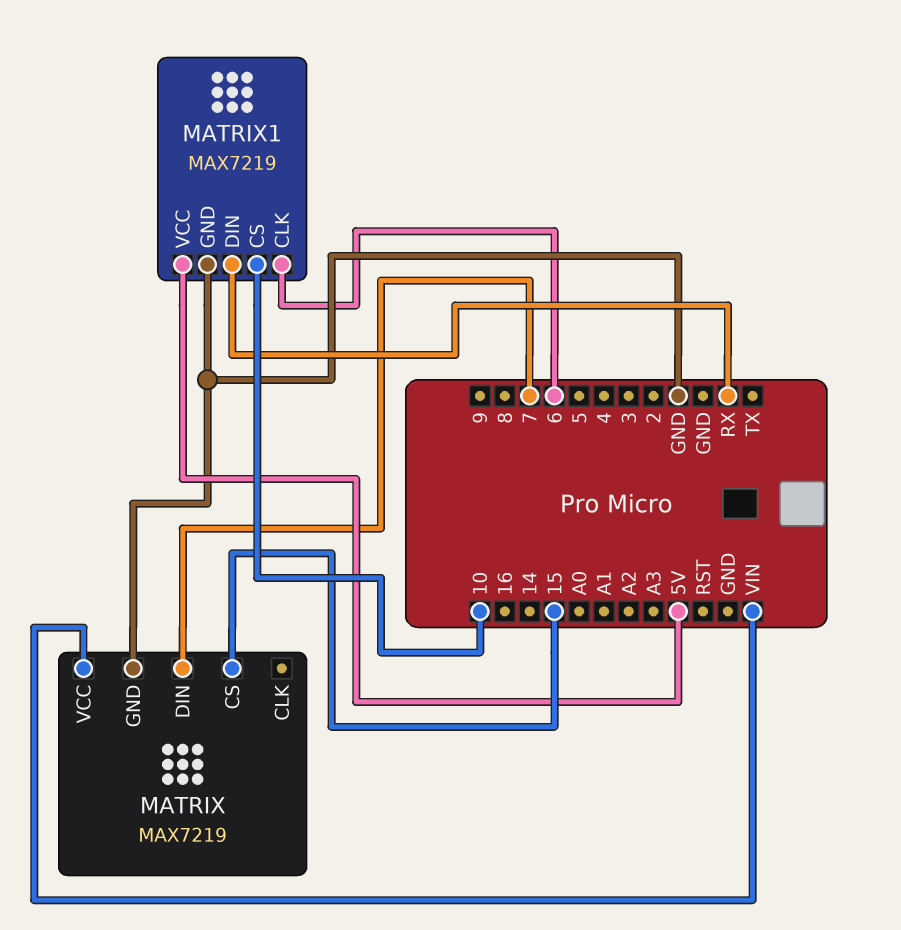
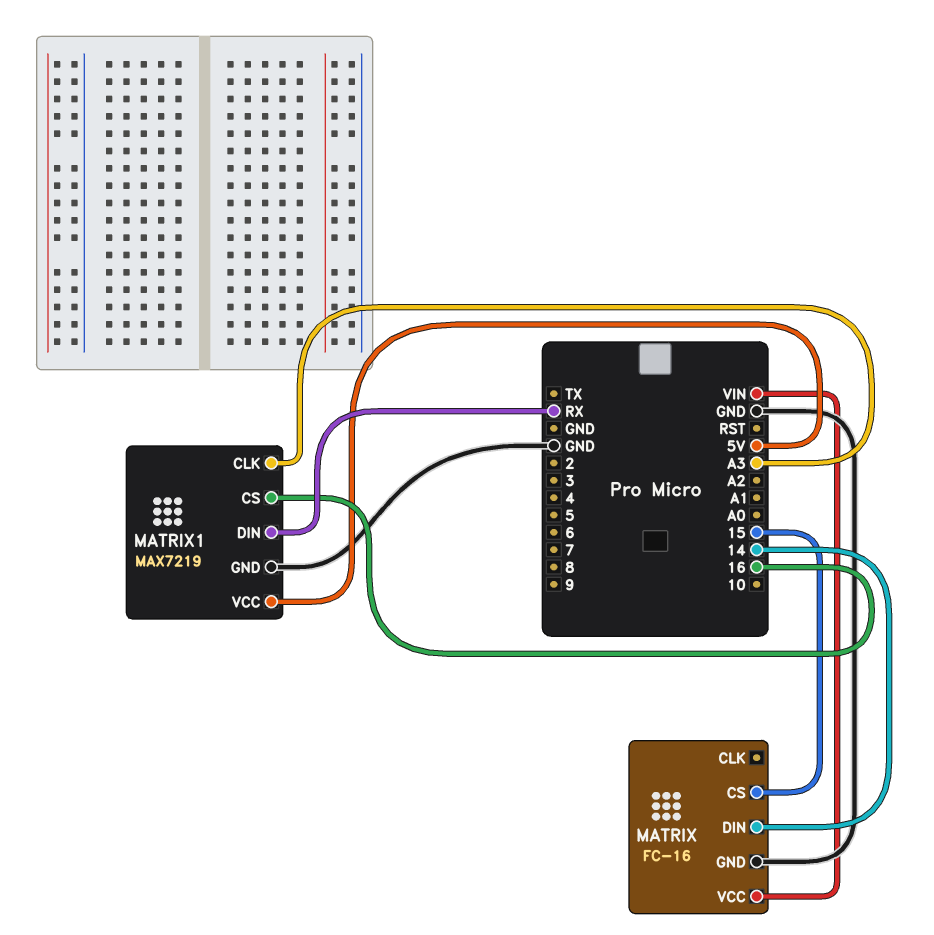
MATRIX: MAX7219 -> FC-16
MATRIX pin DIN: 7 -> 14
MATRIX1 pin CLK: 6 -> A3
MATRIX1 pin CS: 10 -> 16

